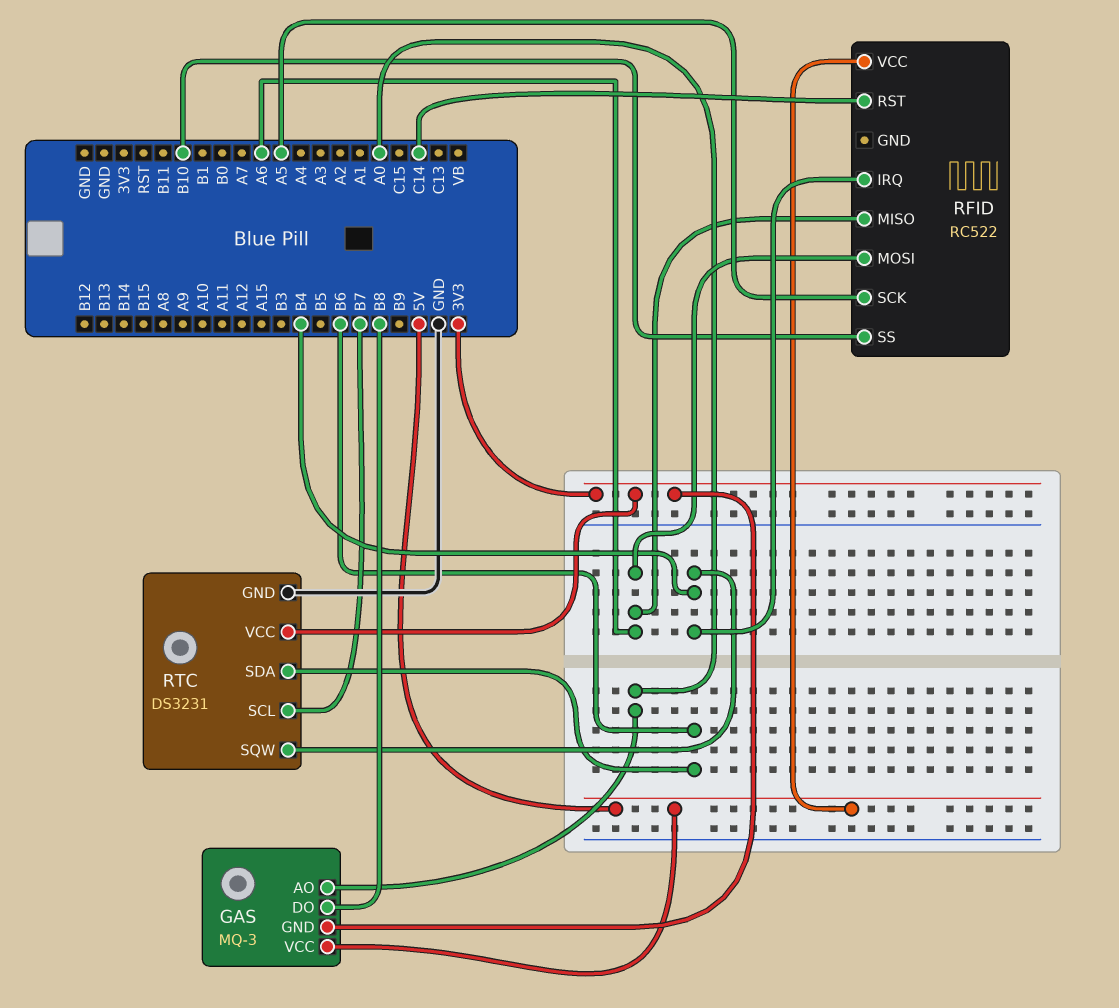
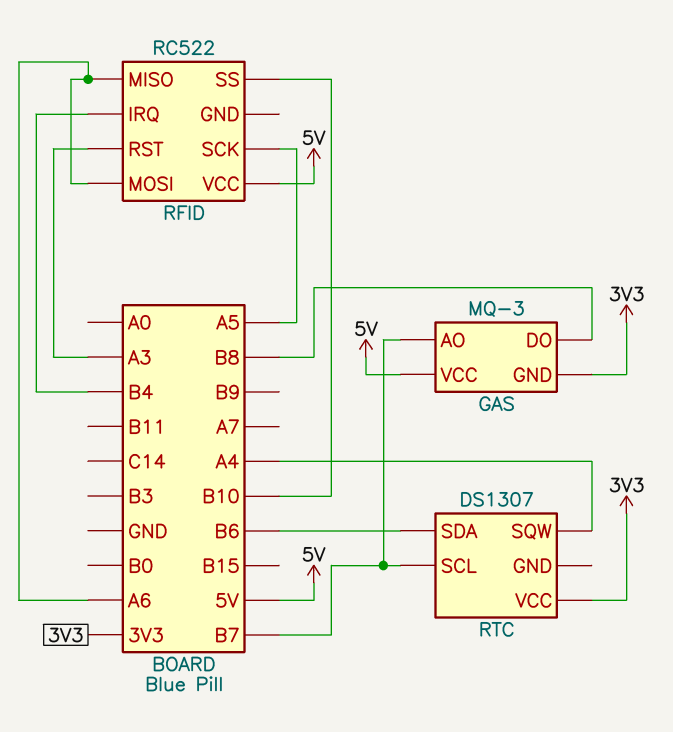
GAS pin AO: A0 -> B7
RFID pin RST: C14 -> A3
RTC: DS3231 -> DS1307
RTC pin GND: GND -> none
RTC pin SQW: B4 -> A4

